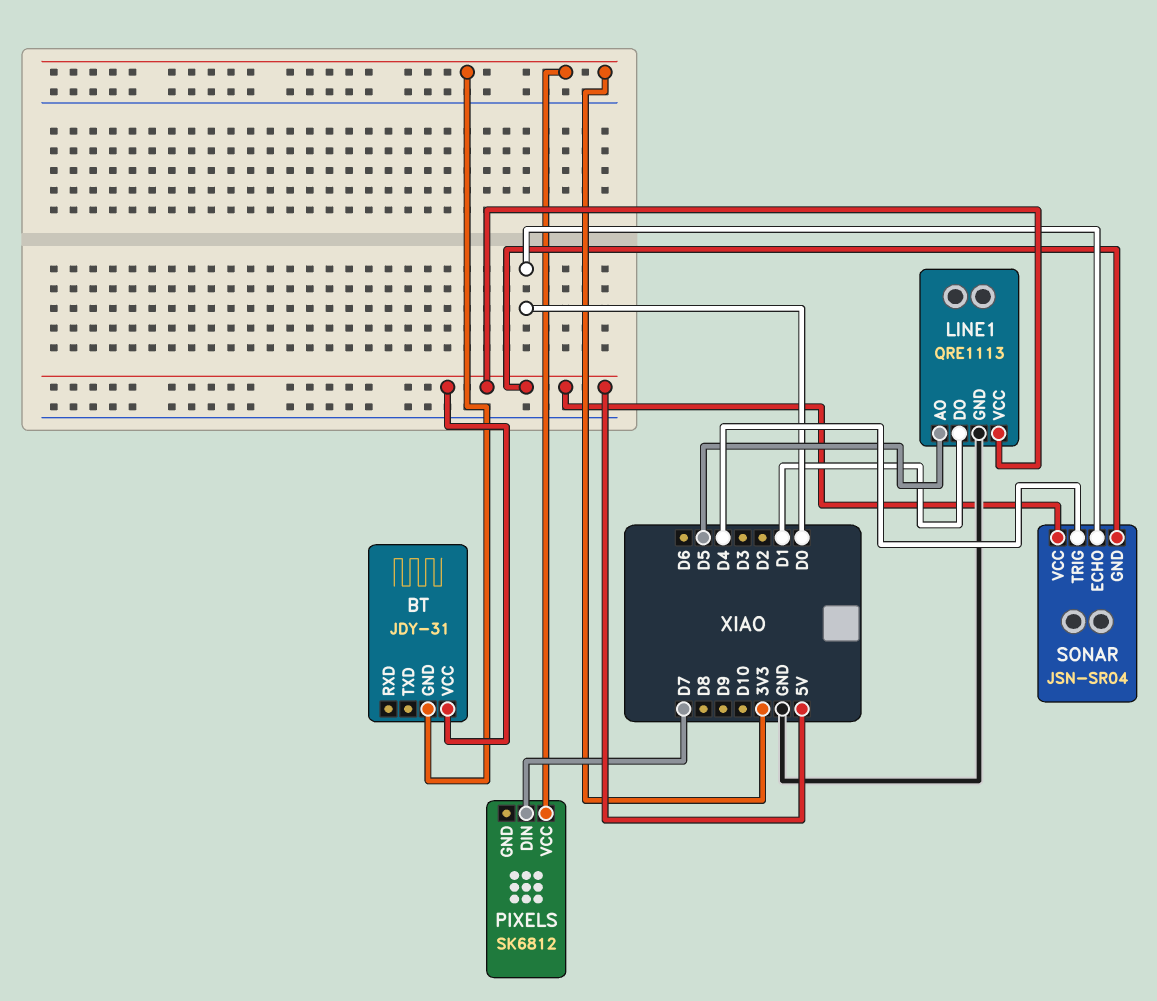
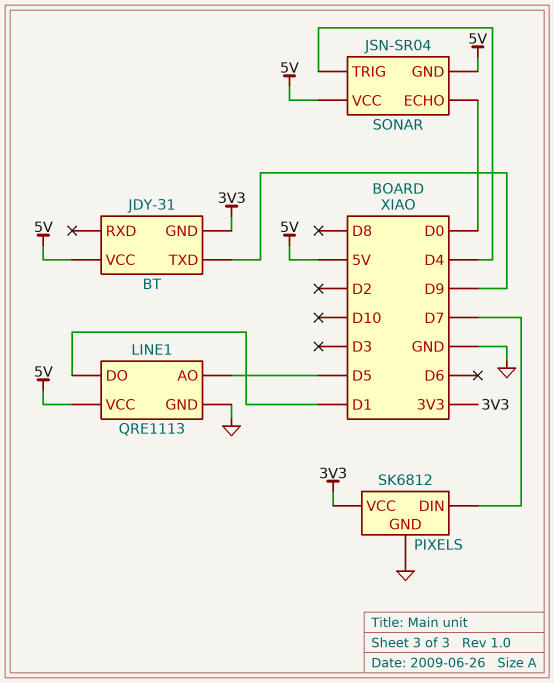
BT pin TXD: none -> D9
PIXELS pin GND: none -> GND

